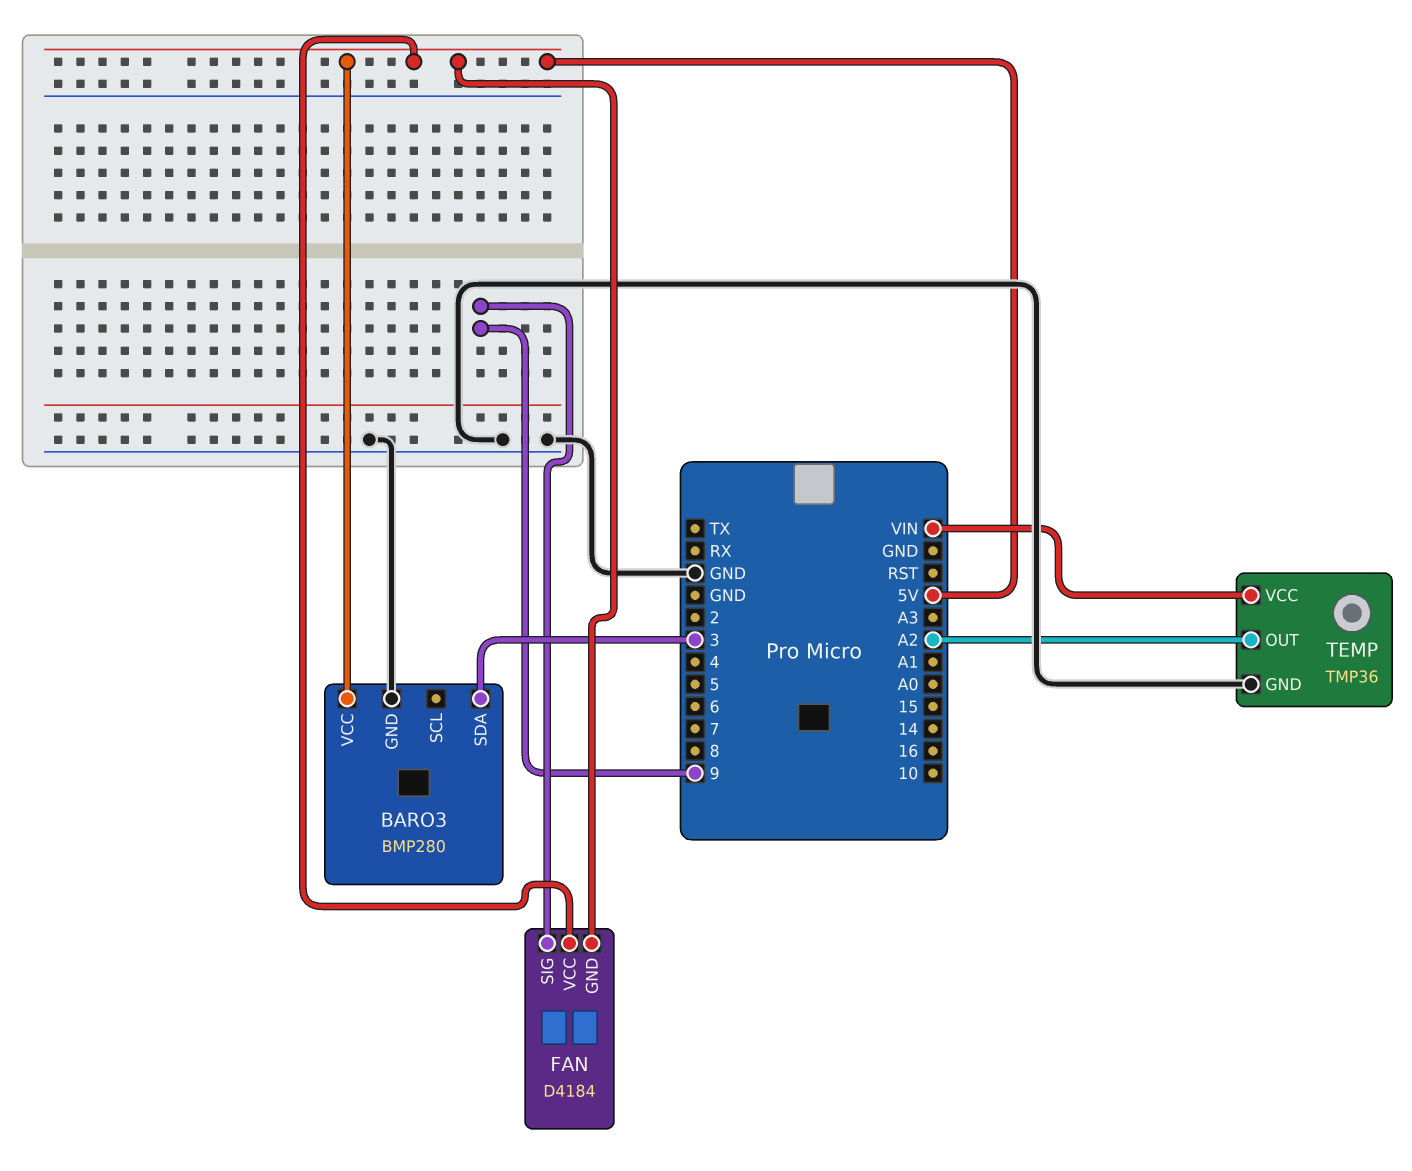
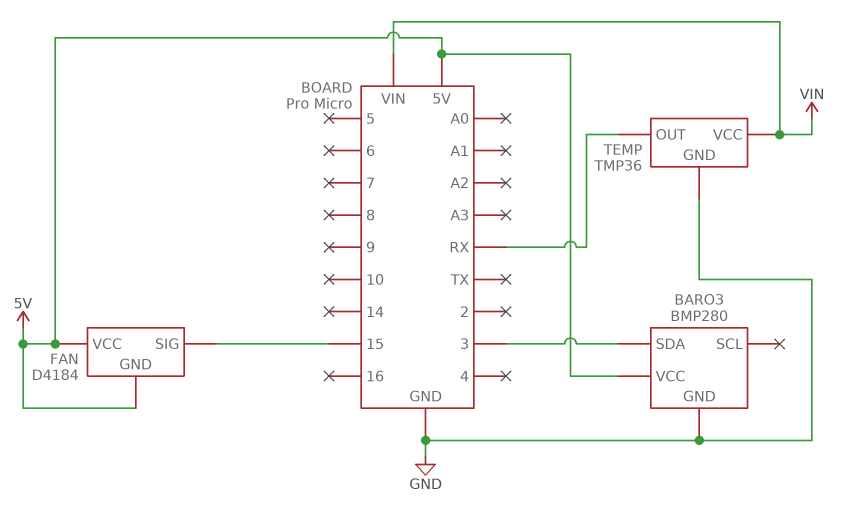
FAN pin SIG: 9 -> 15
TEMP pin OUT: A2 -> RX

